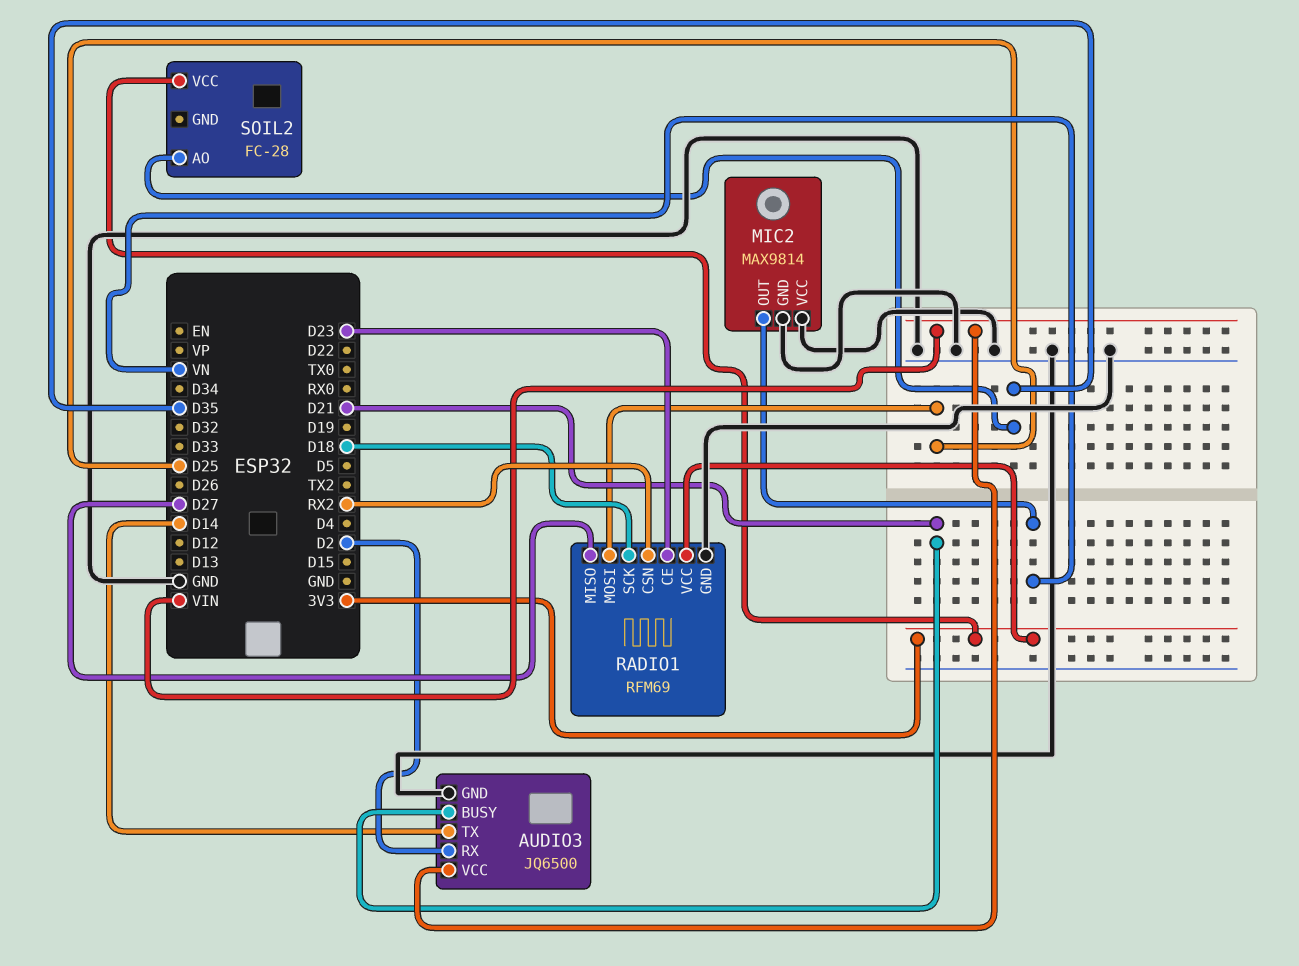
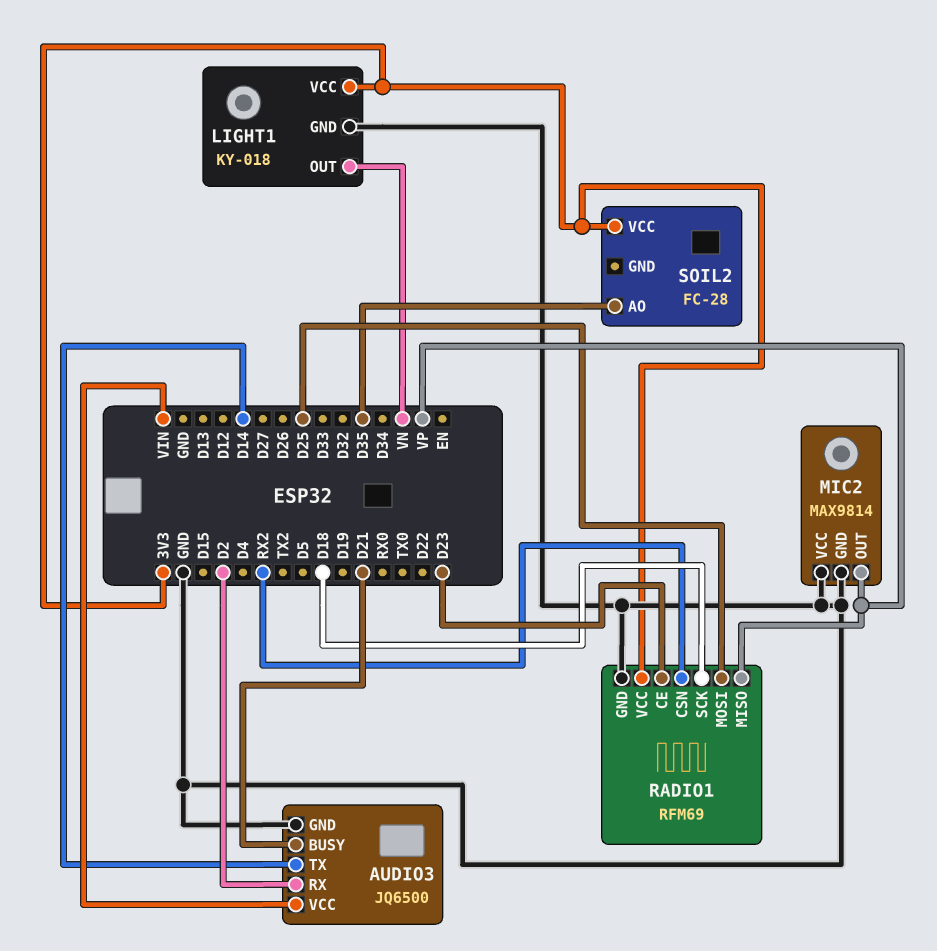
LIGHT1: none -> KY-018
LIGHT1 pin GND: none -> GND
LIGHT1 pin OUT: none -> VN
LIGHT1 pin VCC: none -> 3V3
MIC2 pin OUT: VN -> VP
RADIO1 pin MISO: D27 -> VP

